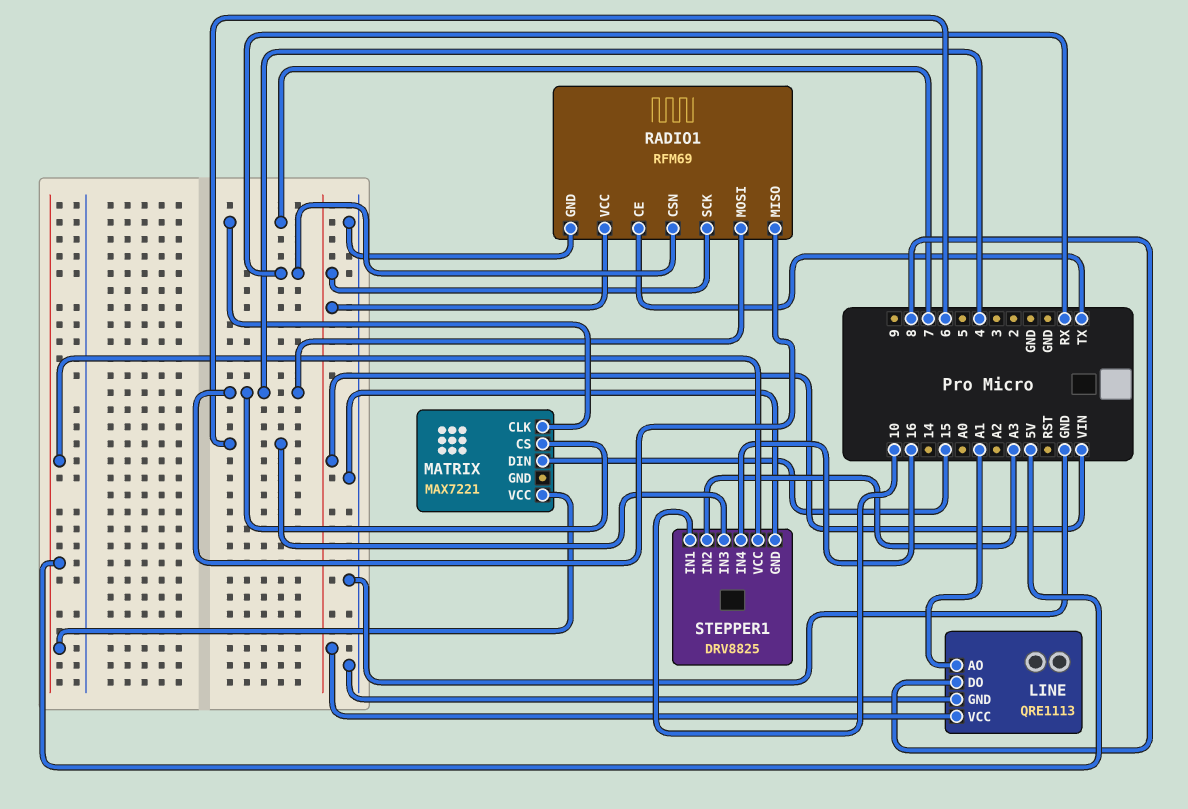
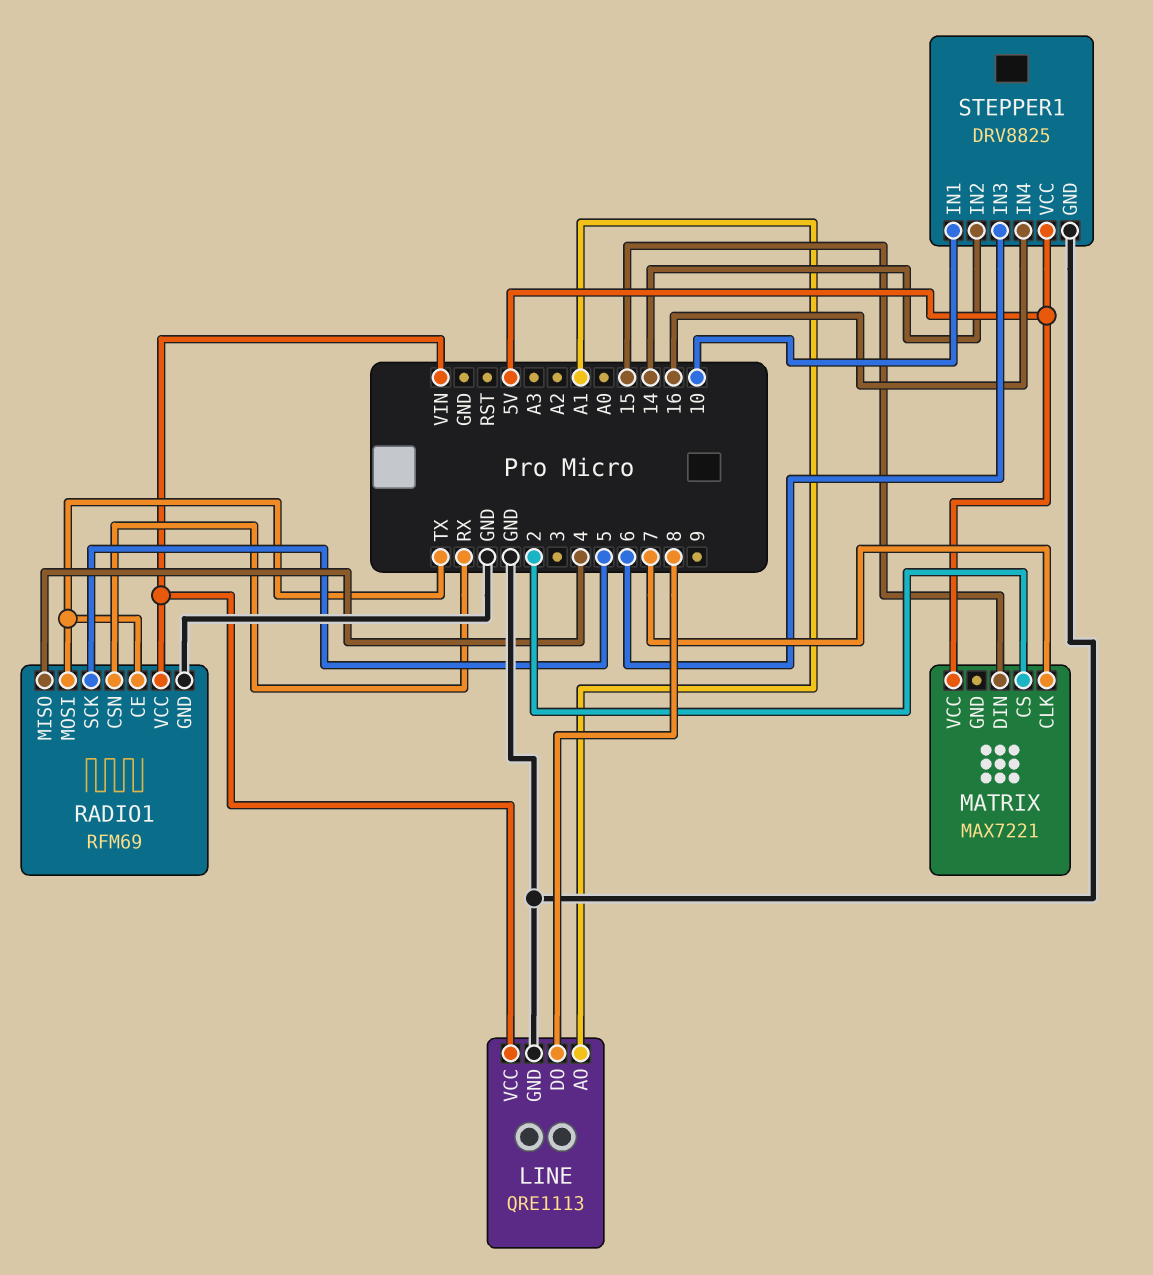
MATRIX pin CS: 4 -> 2
RADIO1 pin MOSI: 4 -> TX
RADIO1 pin SCK: VIN -> 5
STEPPER1 pin IN2: A3 -> 14

